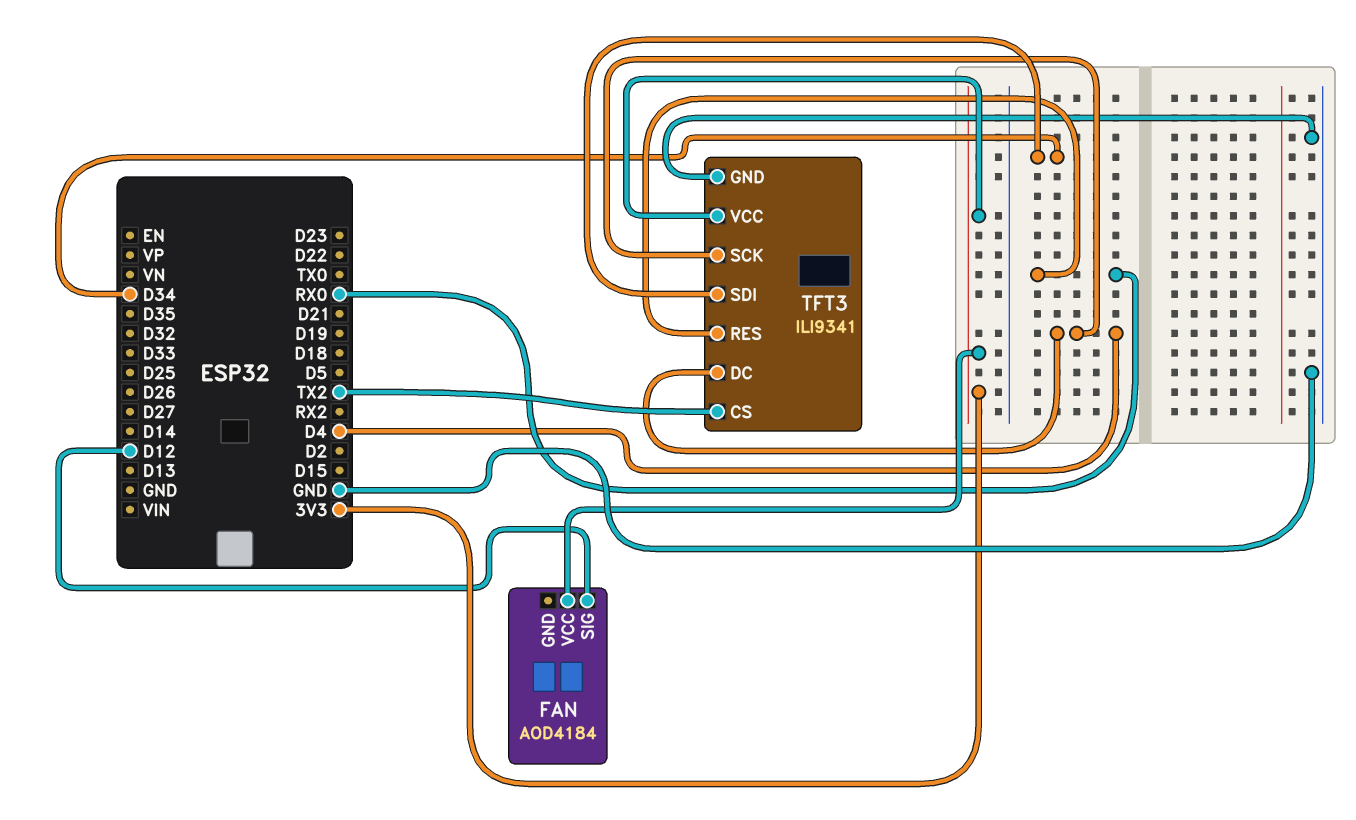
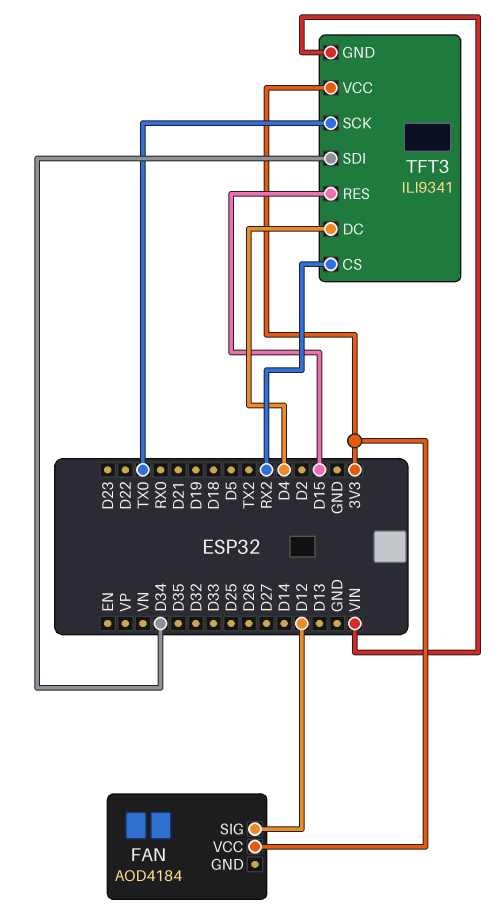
TFT3 pin CS: TX2 -> RX2
TFT3 pin GND: GND -> VIN
TFT3 pin RES: RX0 -> D15
TFT3 pin SCK: D4 -> TX0

